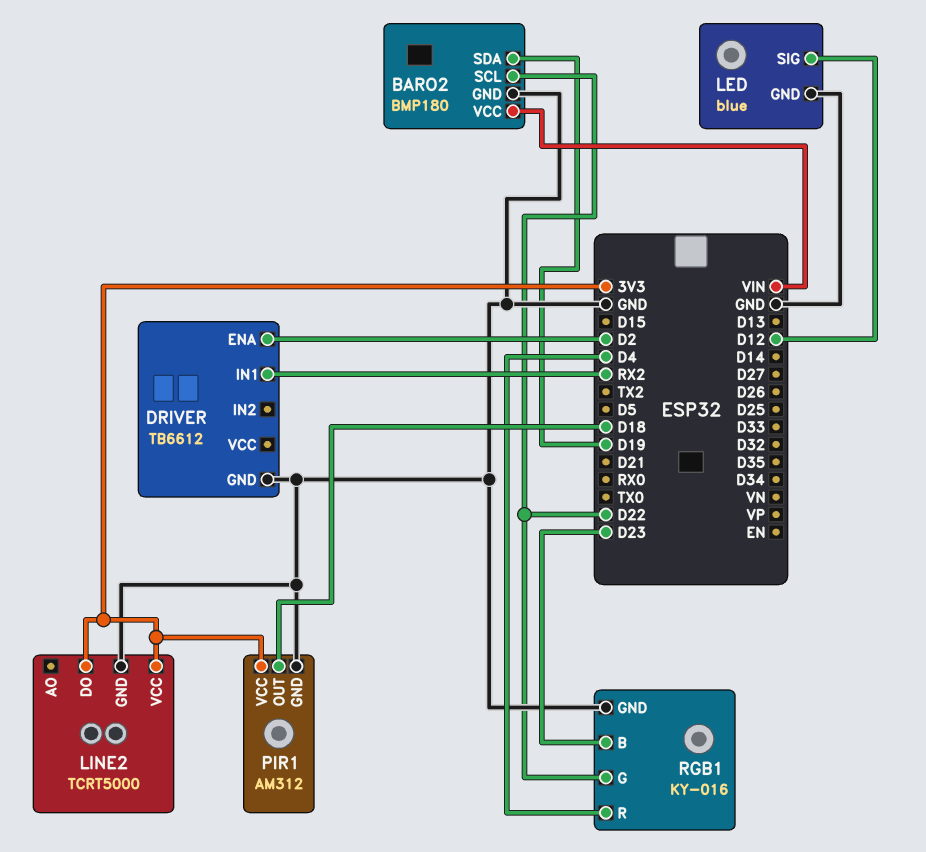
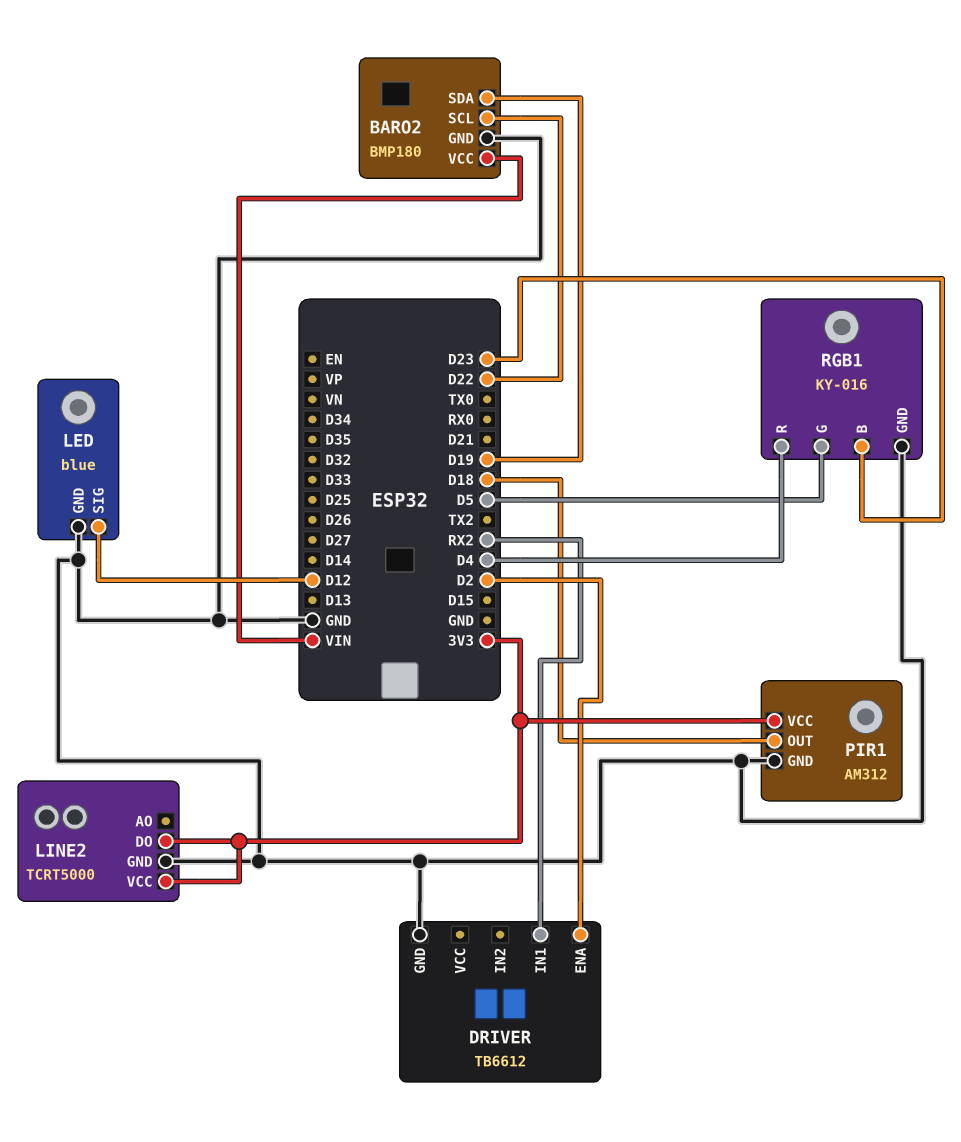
RGB1 pin G: D22 -> D5

